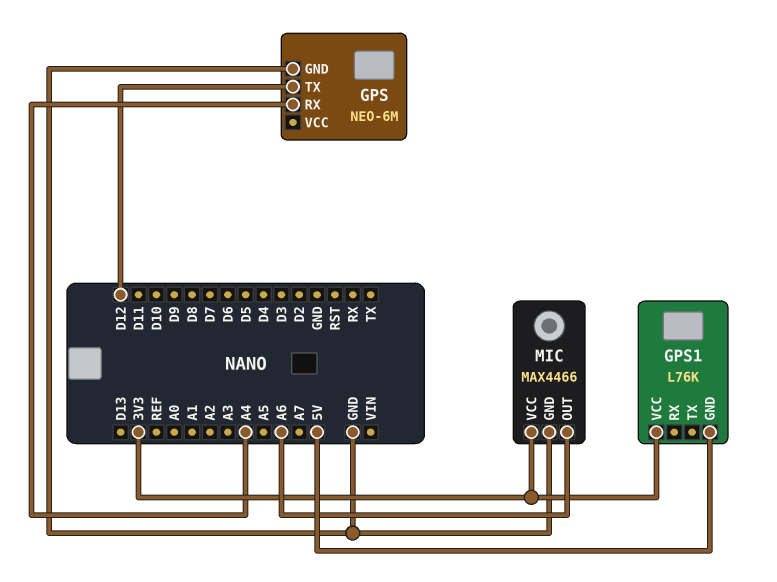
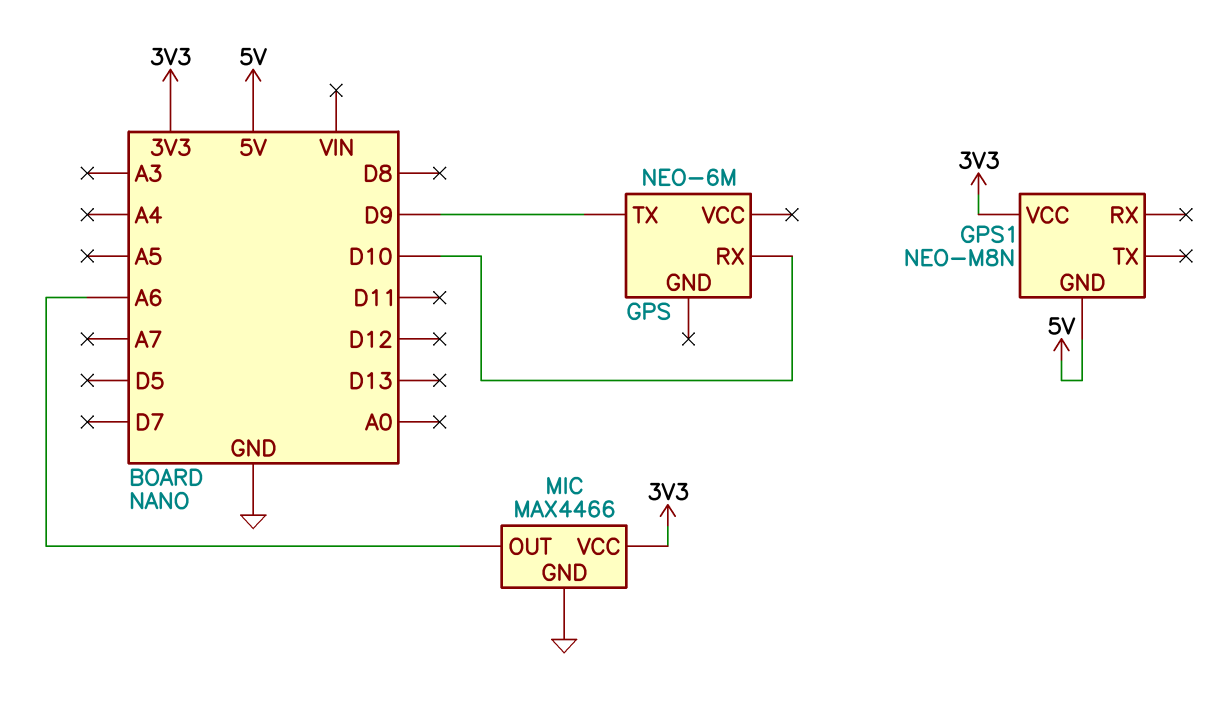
GPS pin GND: GND -> none
GPS pin RX: A4 -> D10
GPS pin TX: D12 -> D9
GPS1: L76K -> NEO-M8N

